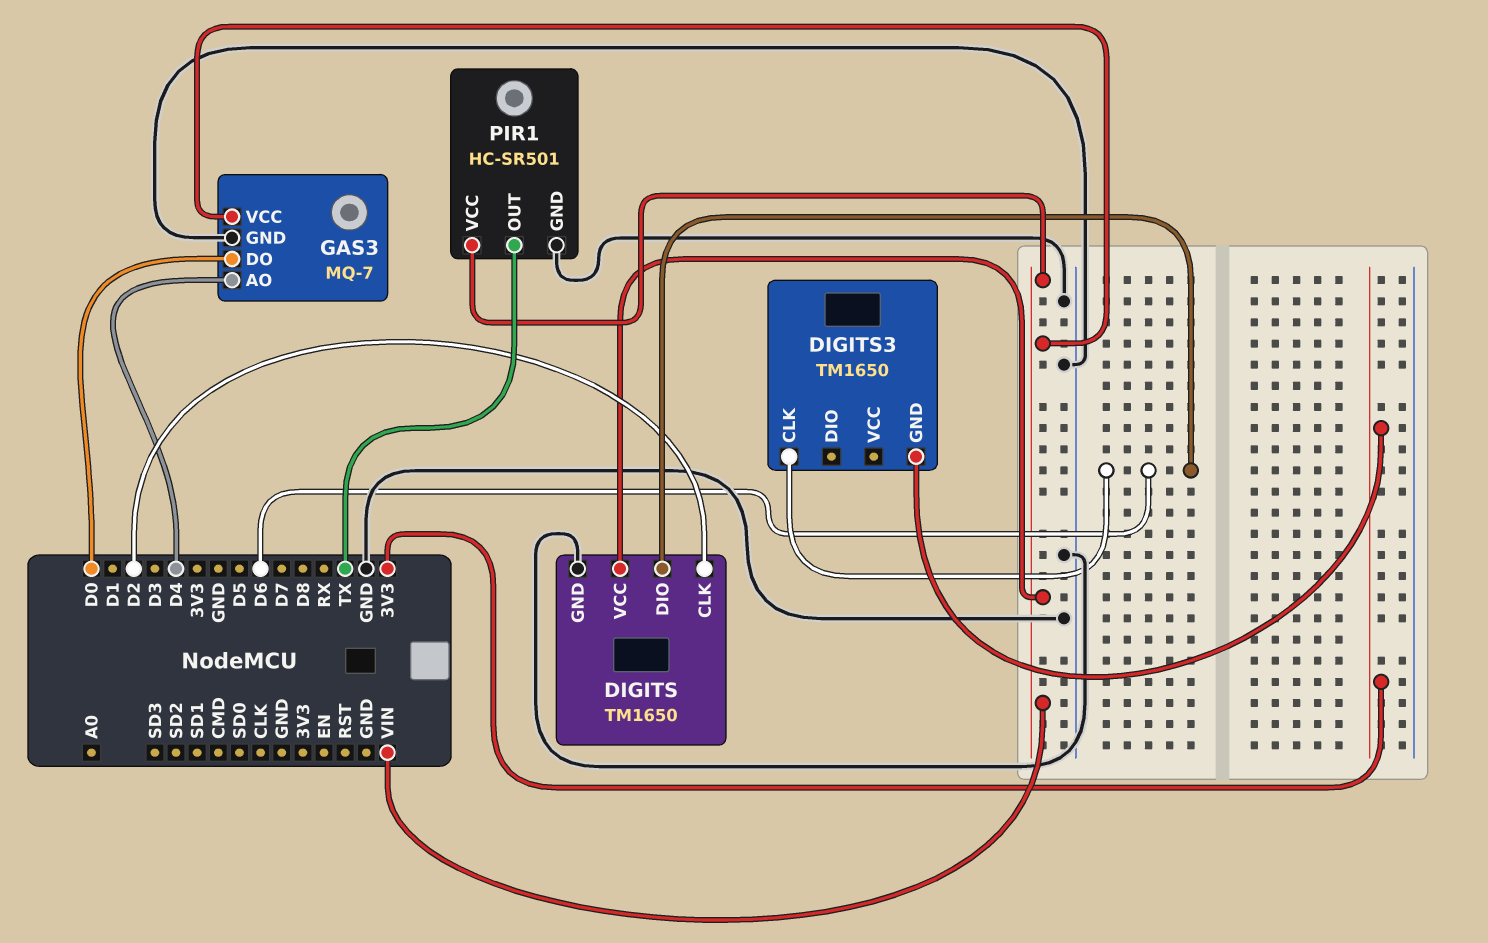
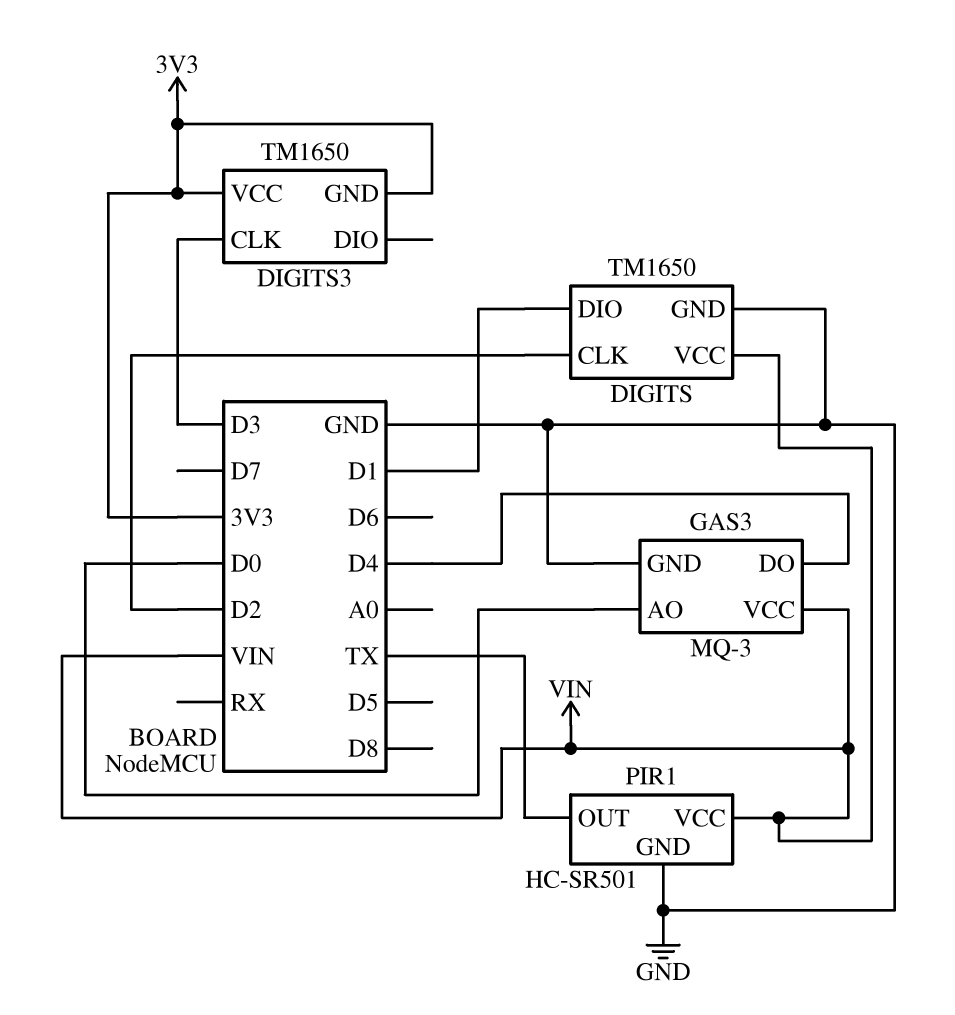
DIGITS pin DIO: D6 -> D1
DIGITS3 pin CLK: D6 -> D3
DIGITS3 pin VCC: none -> 3V3
GAS3: MQ-7 -> MQ-3
GAS3 pin AO: D4 -> D0
GAS3 pin DO: D0 -> D4

